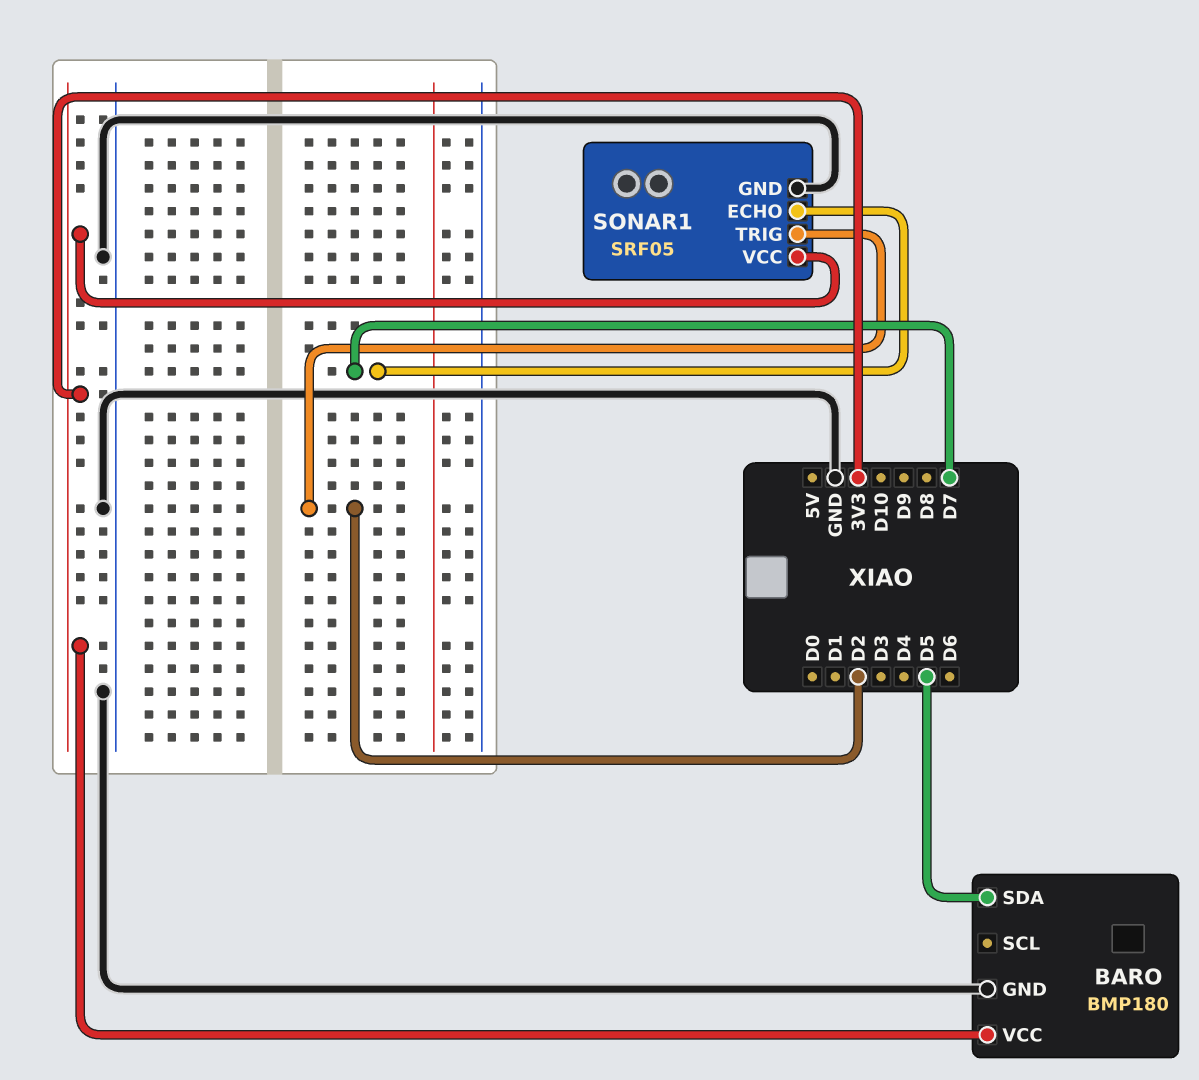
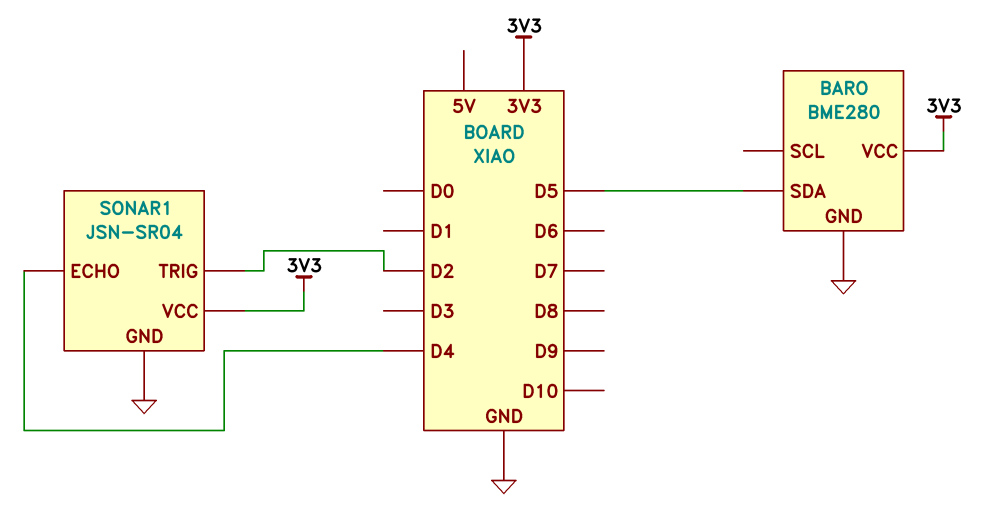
BARO: BMP180 -> BME280
SONAR1: SRF05 -> JSN-SR04
SONAR1 pin ECHO: D7 -> D4

